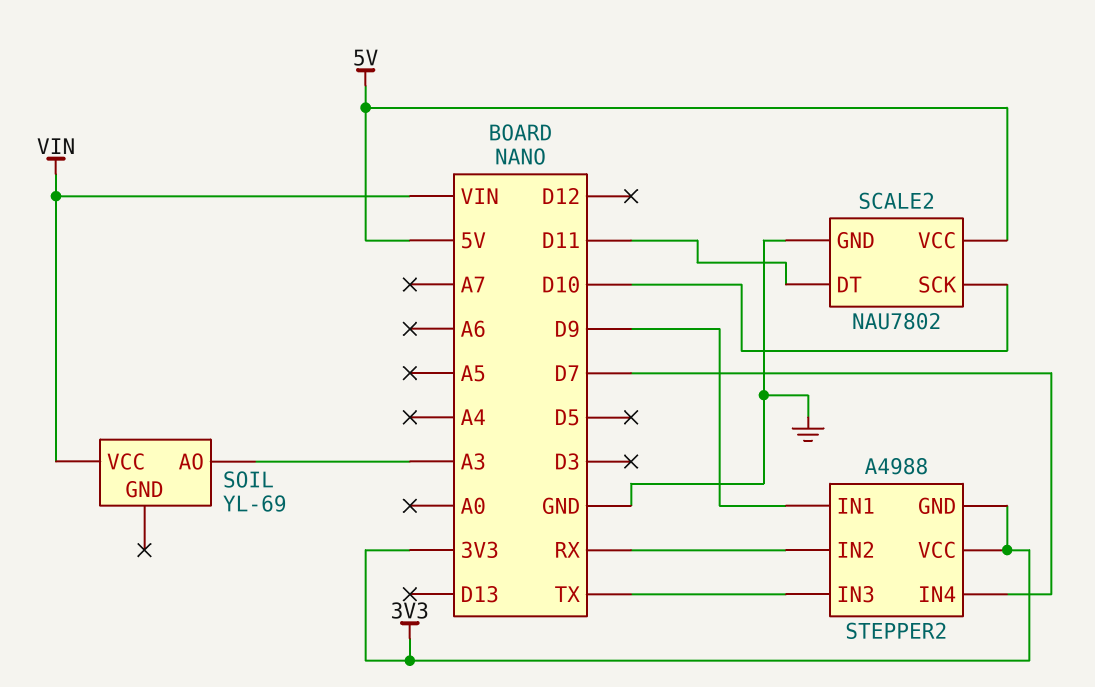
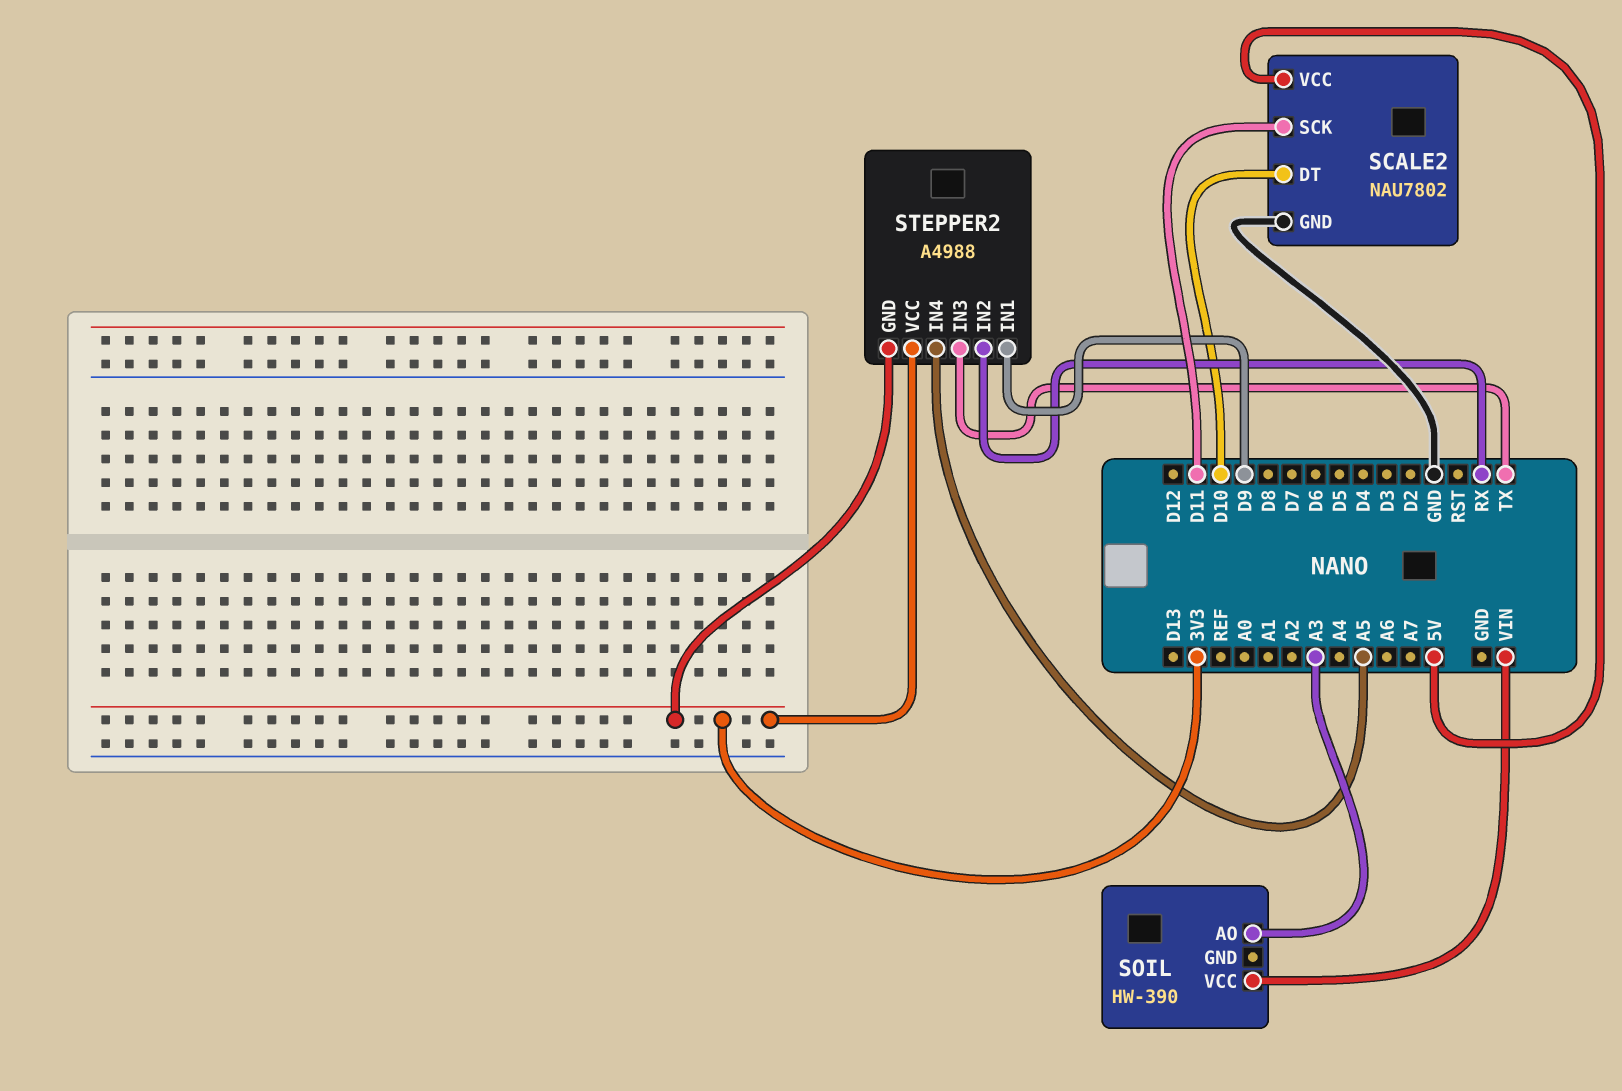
SCALE2 pin DT: D11 -> D10
SCALE2 pin SCK: D10 -> D11
SOIL: YL-69 -> HW-390
STEPPER2 pin IN4: D7 -> A5

